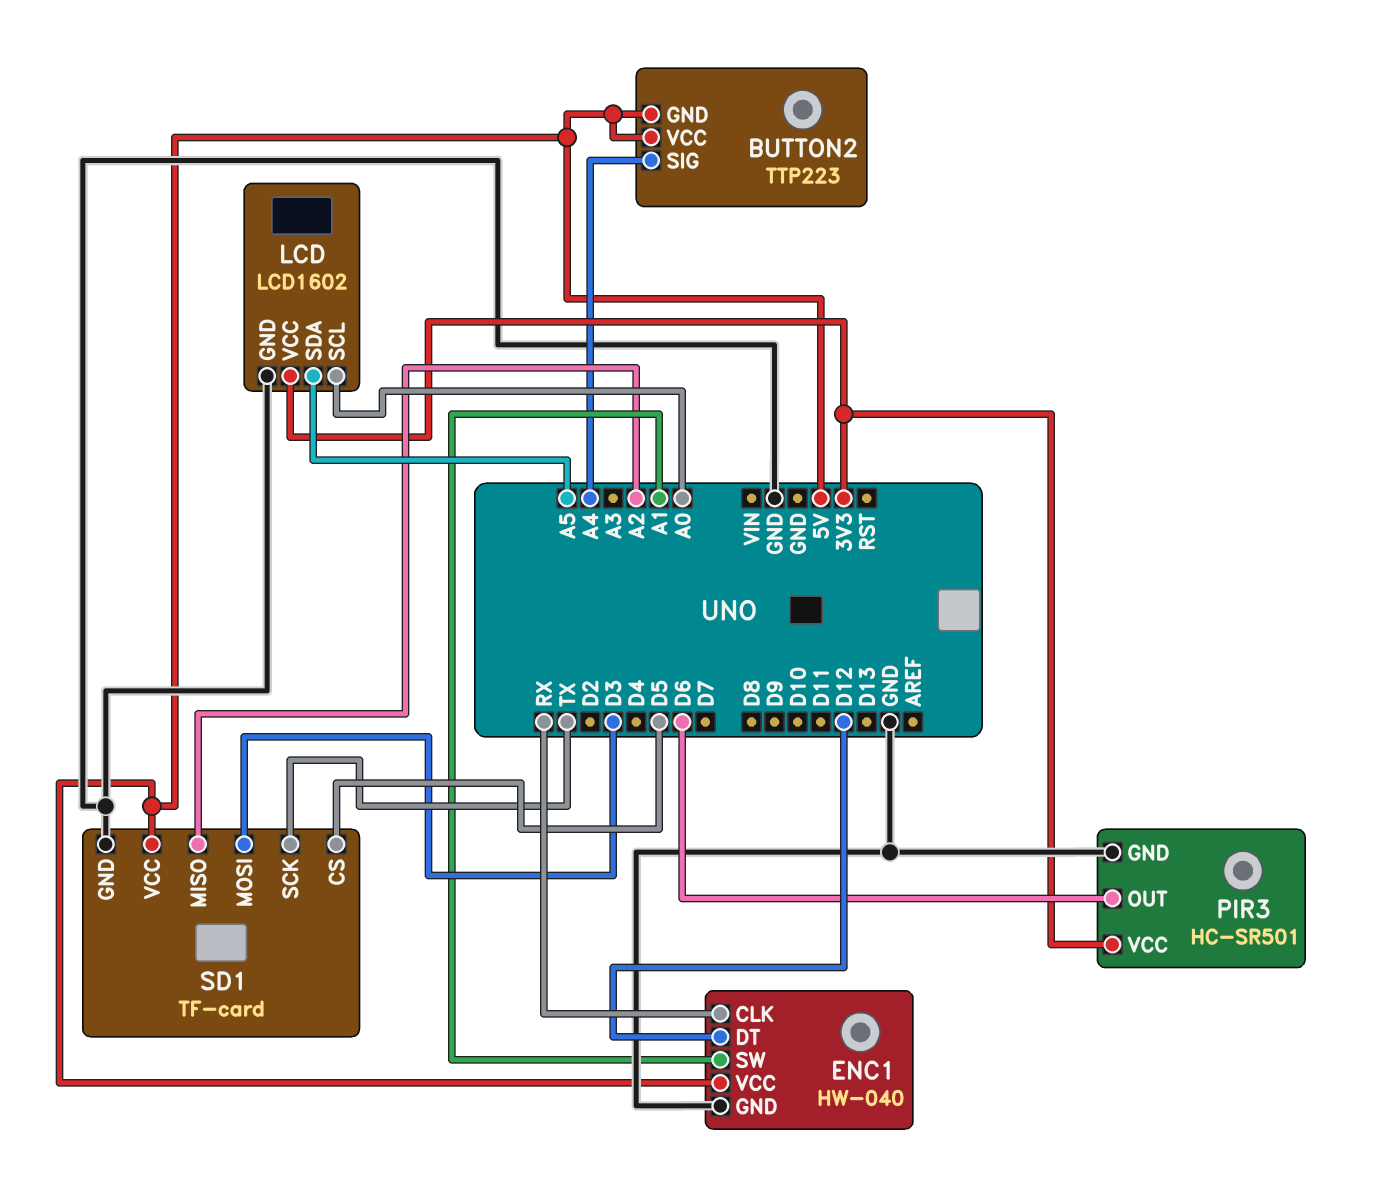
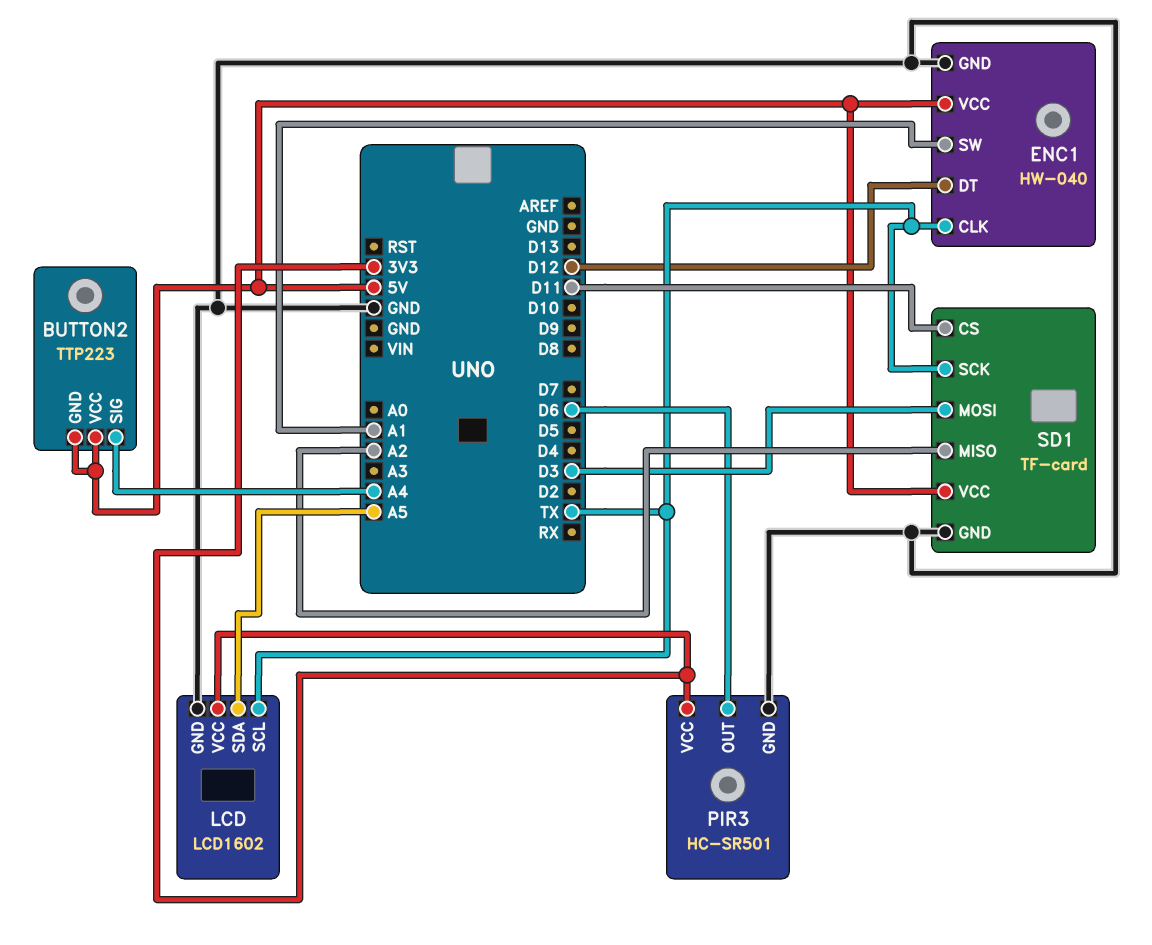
ENC1 pin CLK: RX -> TX
LCD pin SCL: A0 -> TX
SD1 pin CS: D5 -> D11

